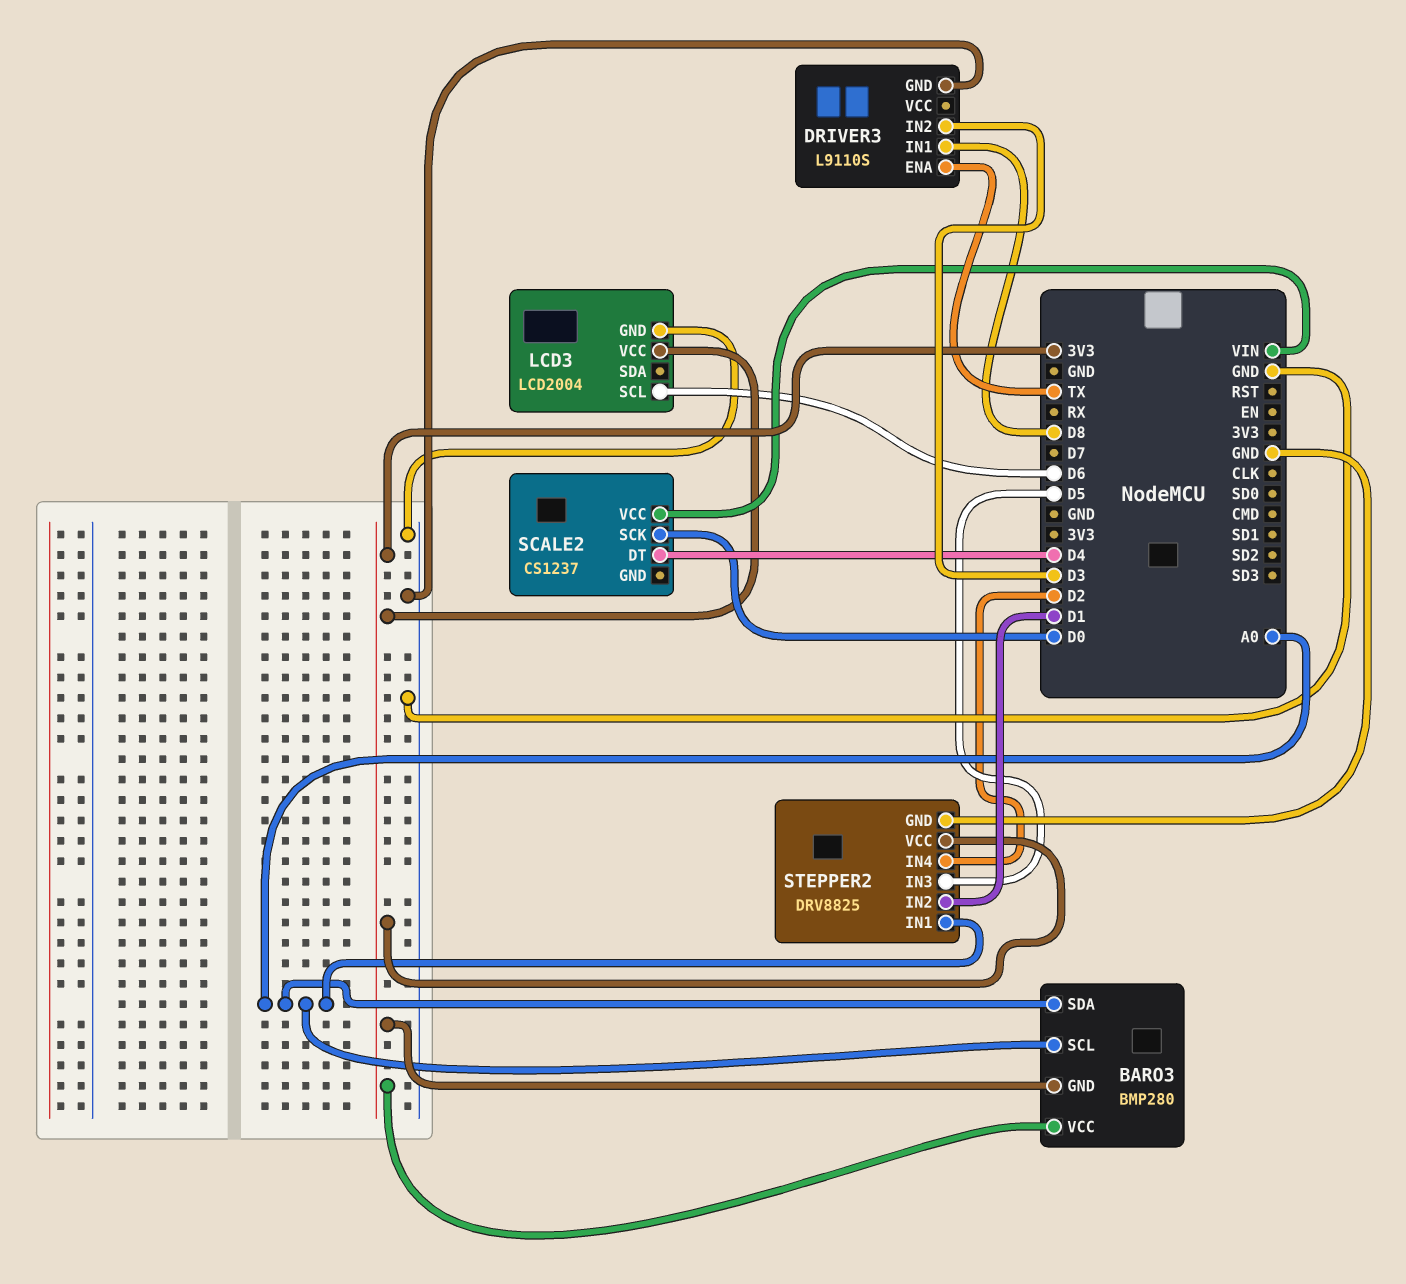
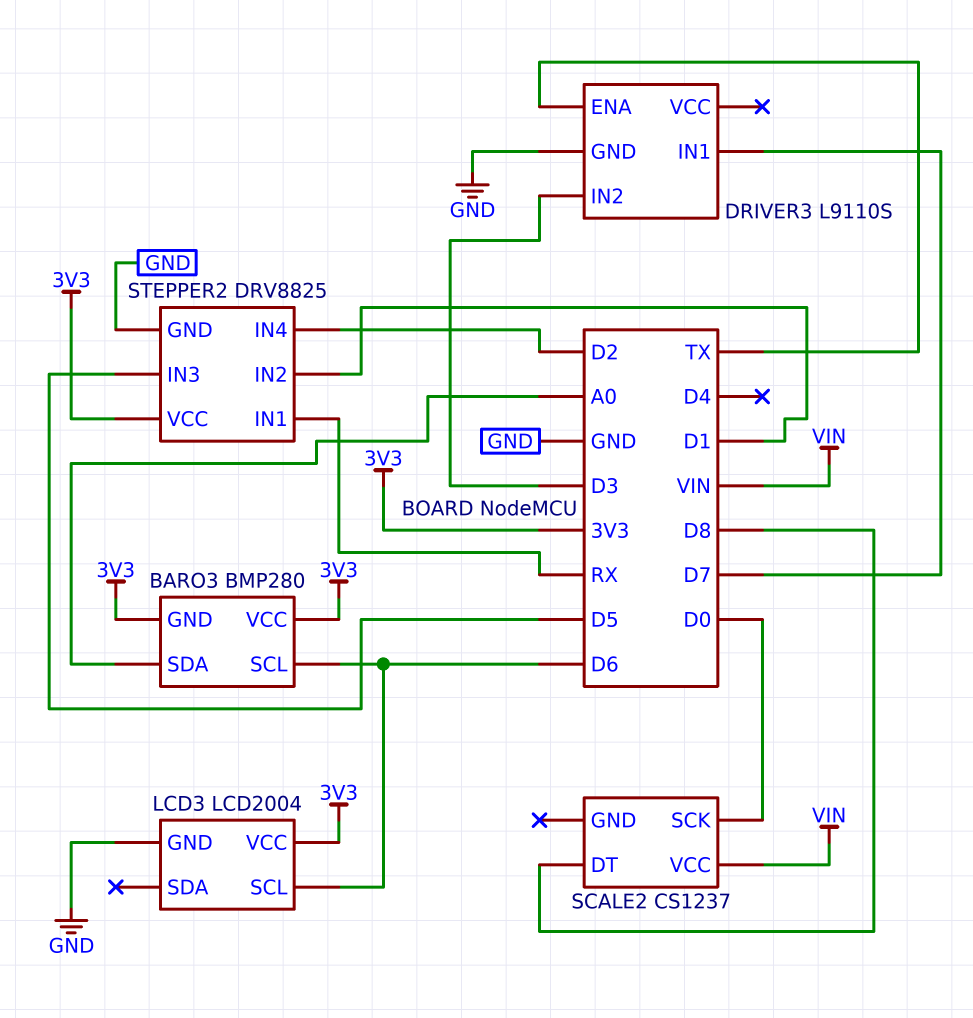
BARO3 pin SCL: A0 -> D6
DRIVER3 pin IN1: D8 -> D7
SCALE2 pin DT: D4 -> D8
STEPPER2 pin IN1: A0 -> RX

